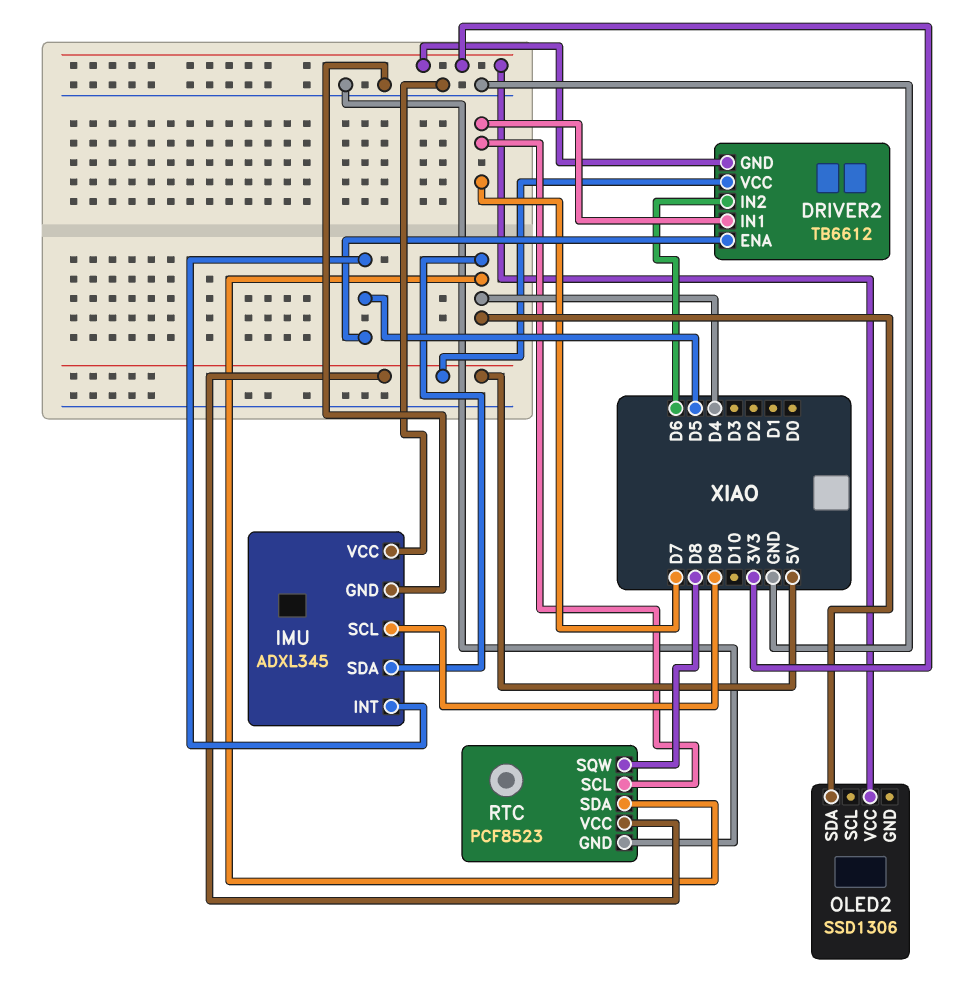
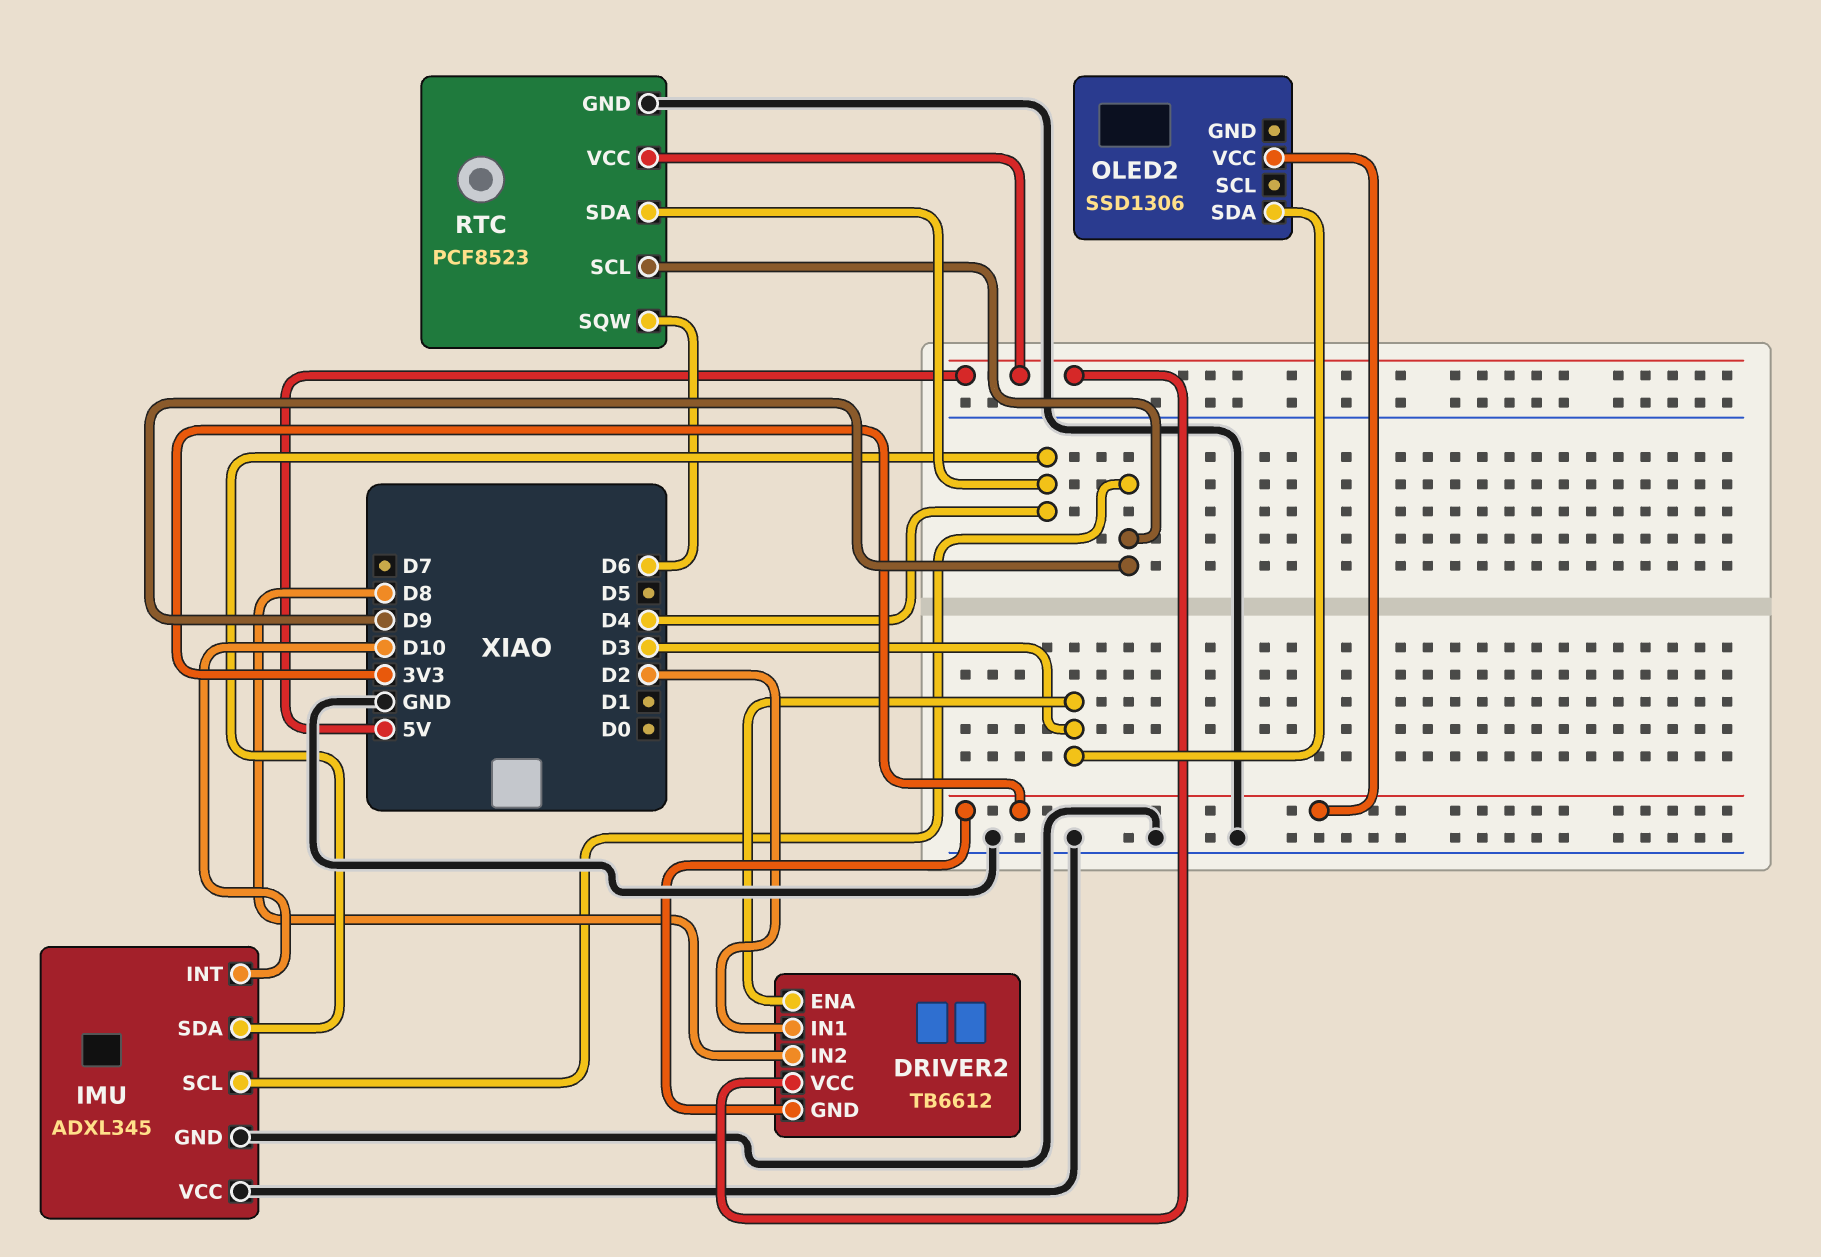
DRIVER2 pin ENA: D5 -> D3
DRIVER2 pin IN1: D7 -> D2
DRIVER2 pin IN2: D6 -> D8
IMU pin INT: D5 -> D10
OLED2 pin SDA: D4 -> D3
RTC pin SCL: D7 -> D9
RTC pin SQW: D8 -> D6

